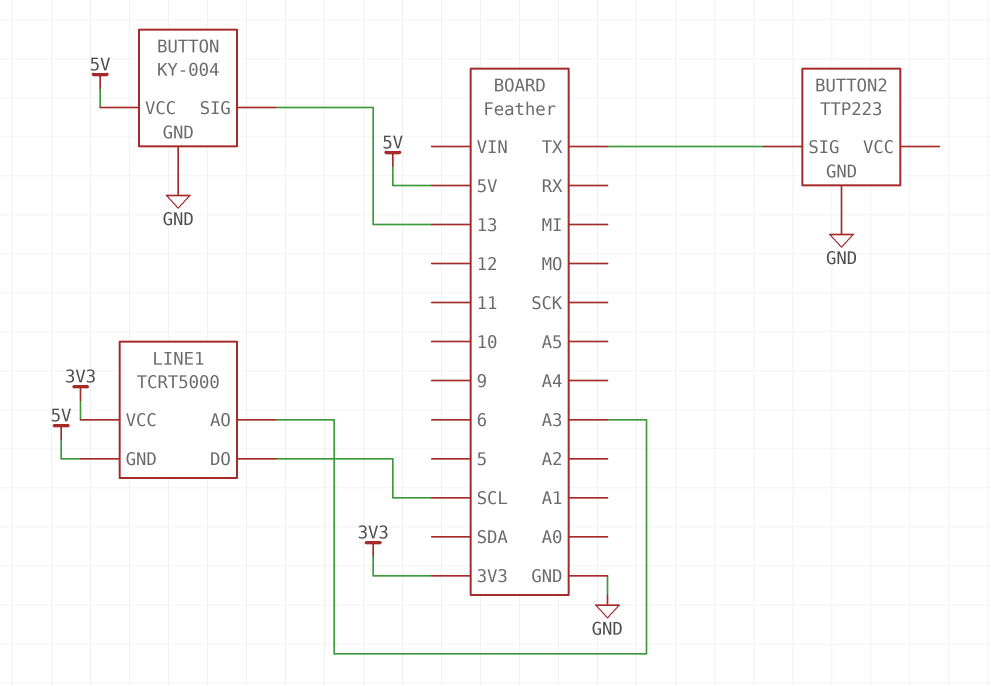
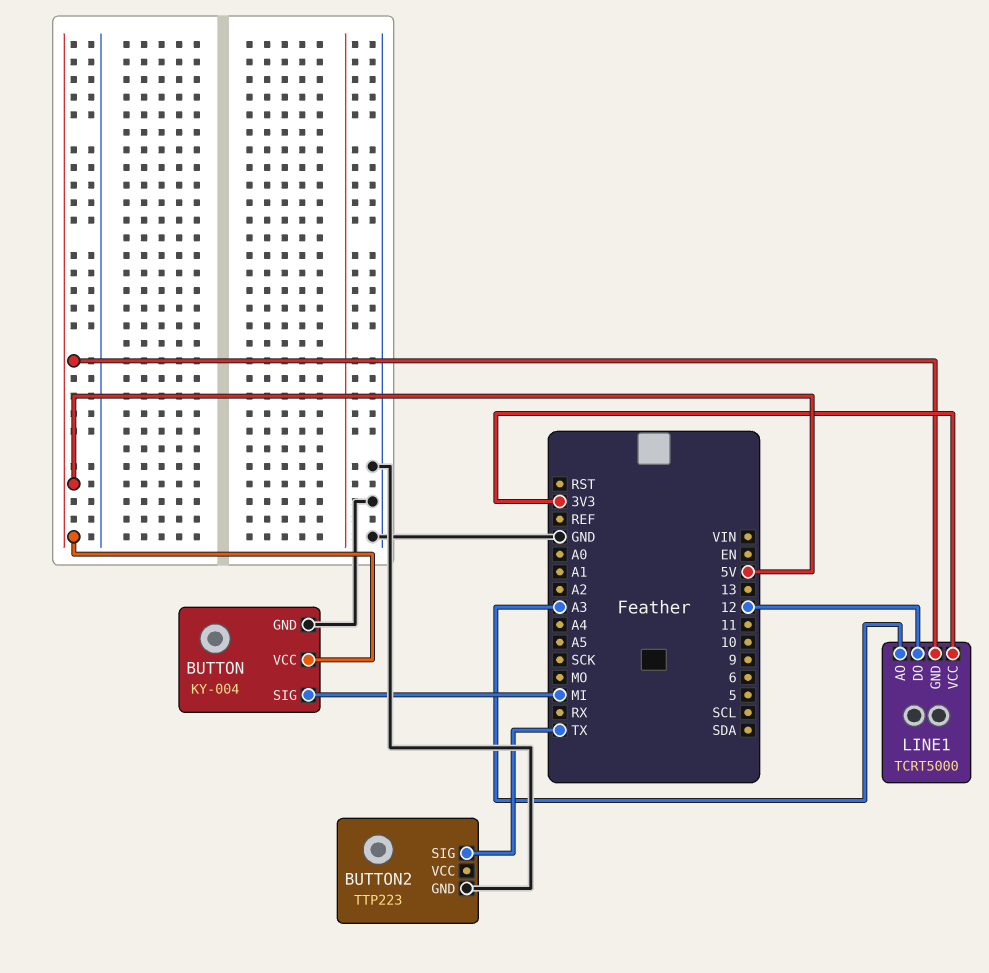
BUTTON pin SIG: 13 -> MI
LINE1 pin DO: SCL -> 12

